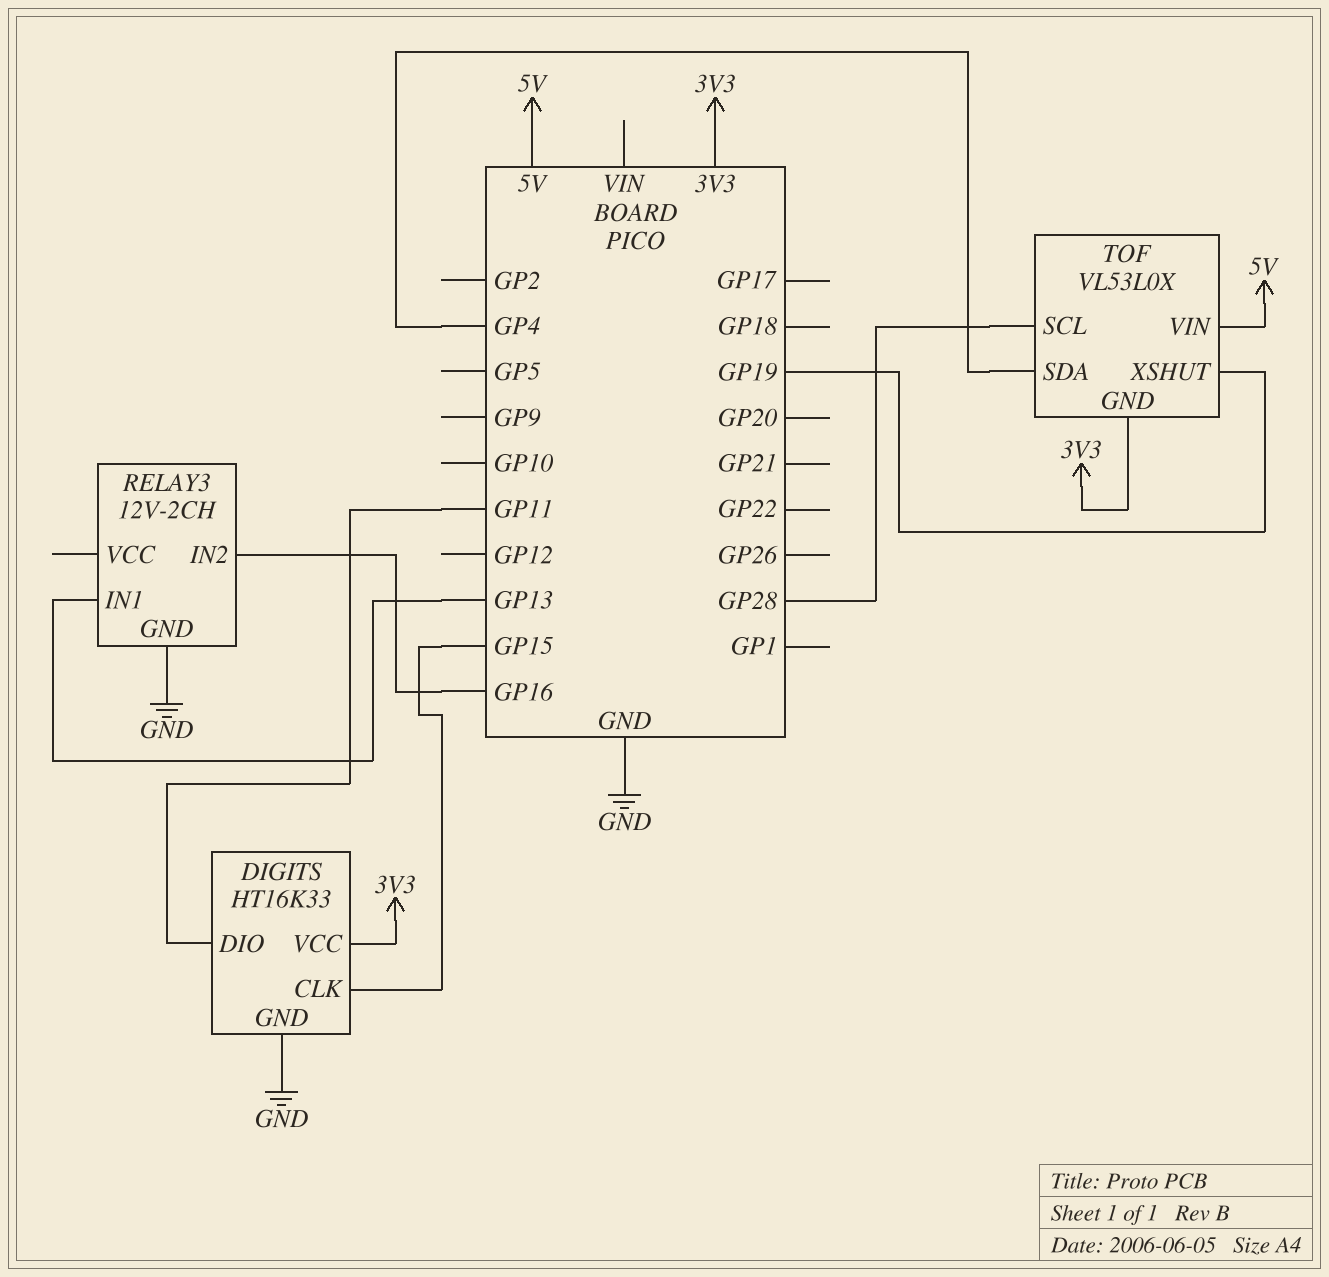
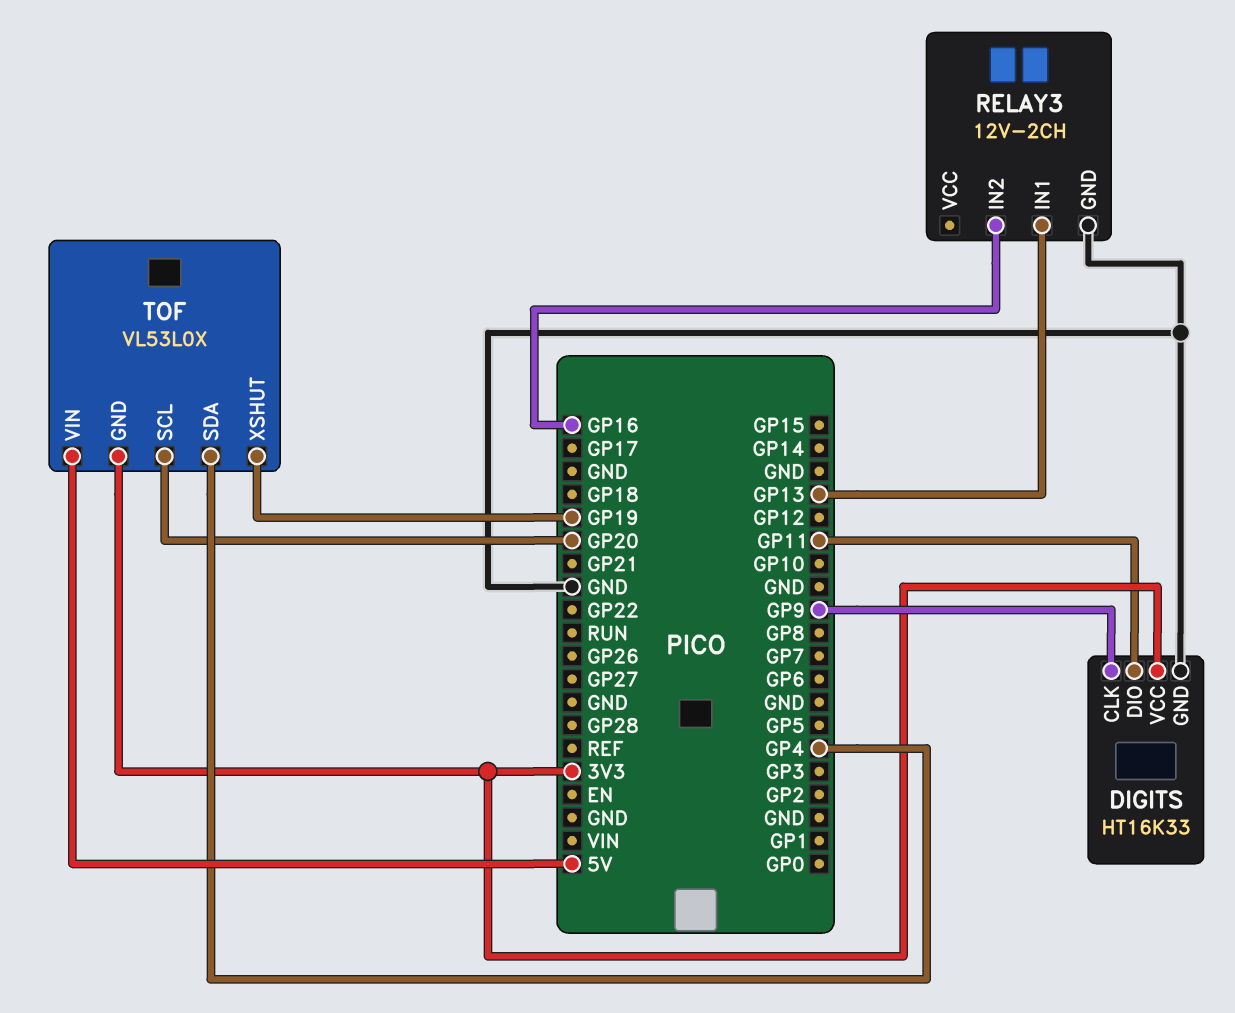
DIGITS pin CLK: GP15 -> GP9
TOF pin SCL: GP28 -> GP20

